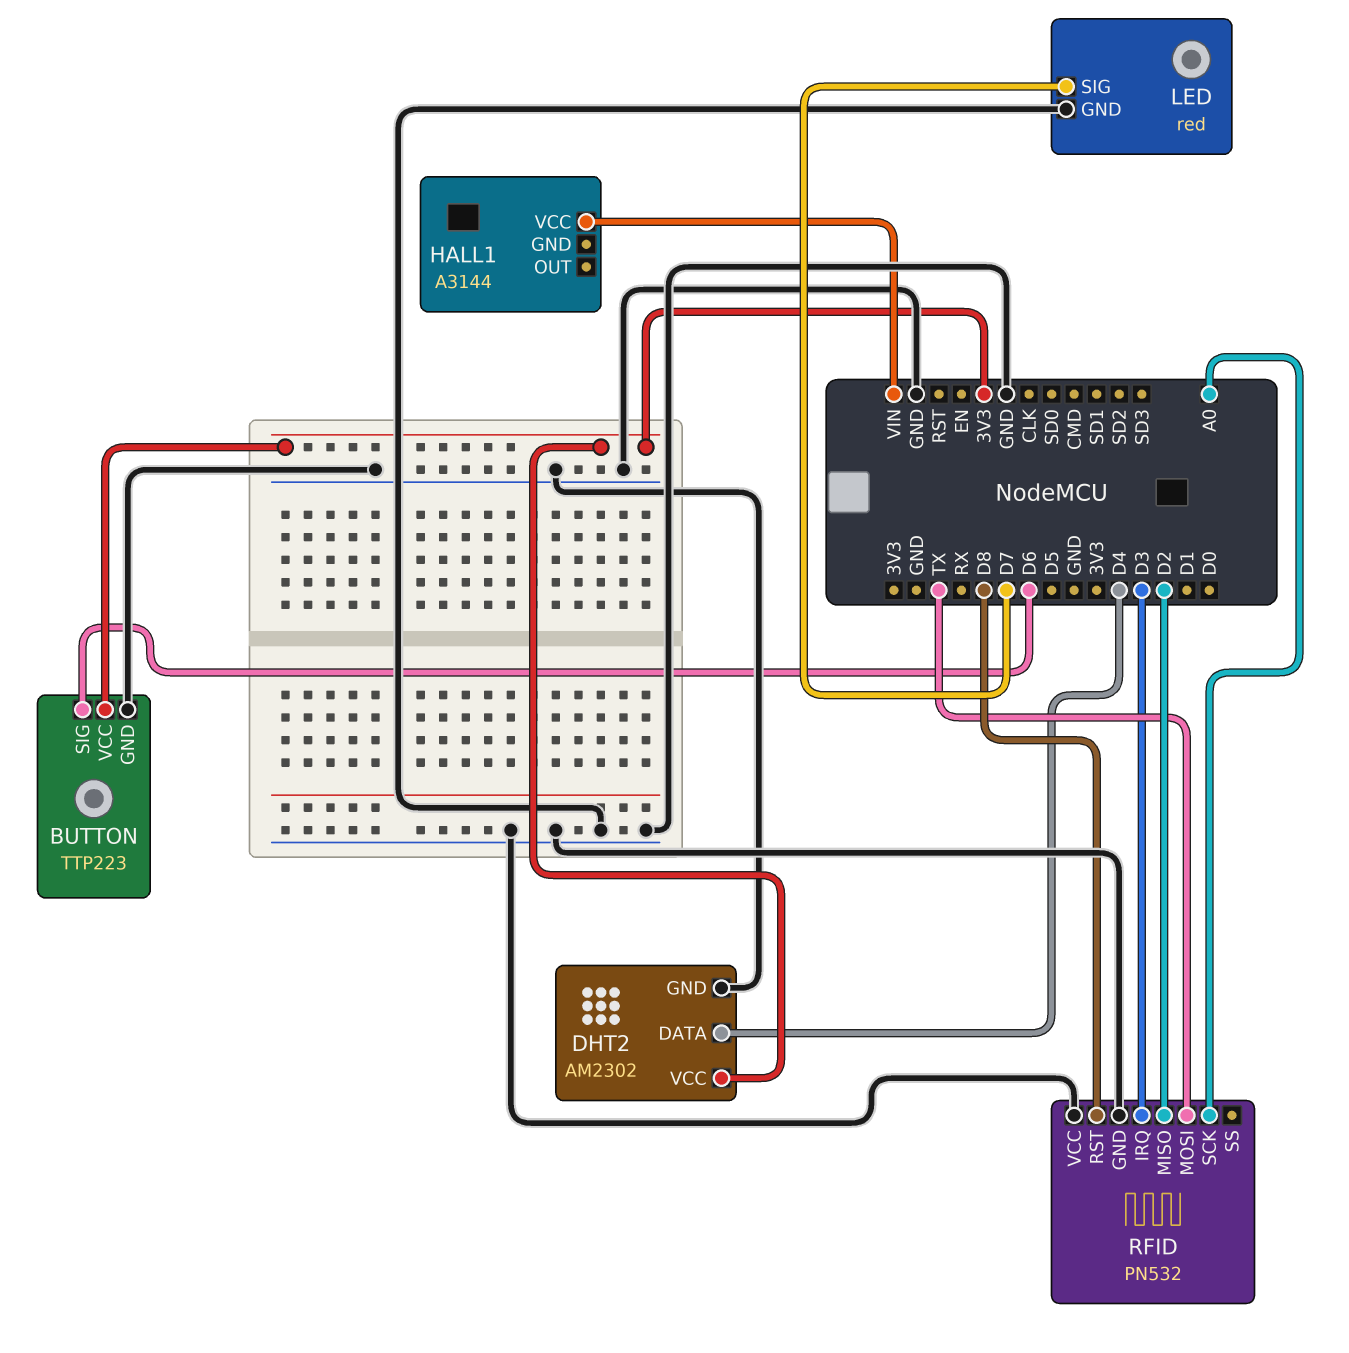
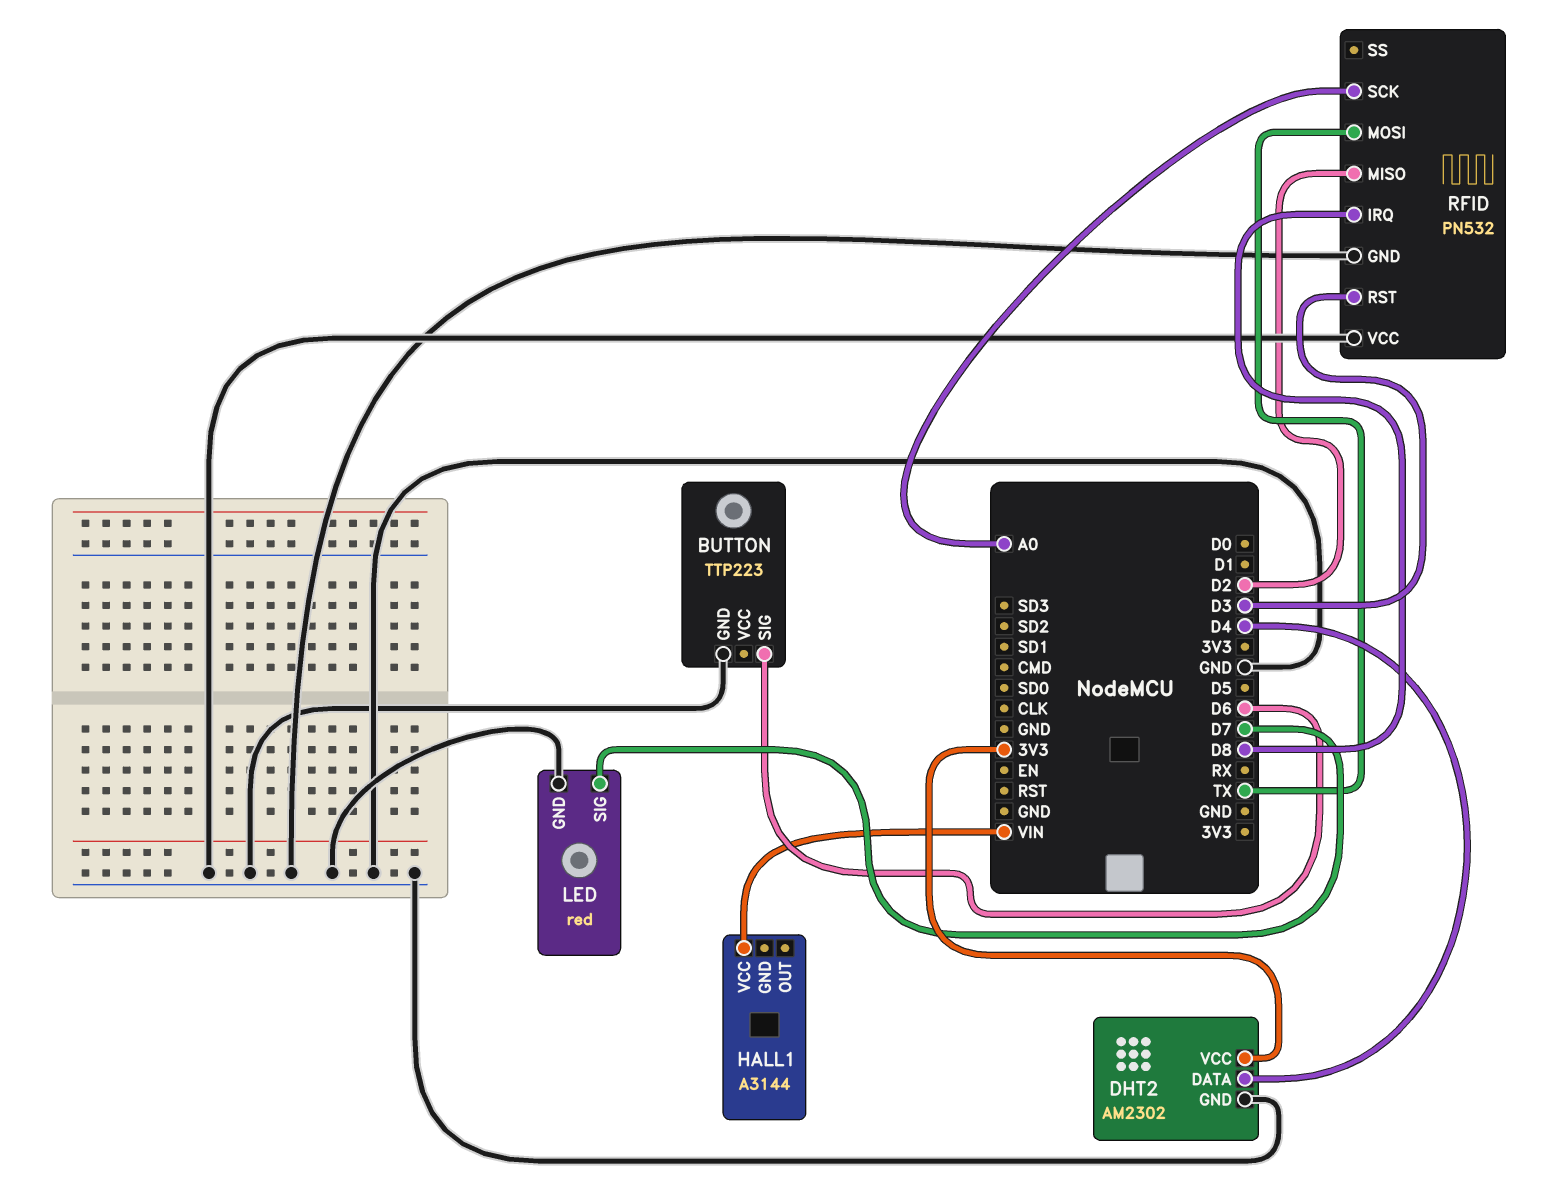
BUTTON pin VCC: 3V3 -> none
RFID pin IRQ: D3 -> D8
RFID pin RST: D8 -> D3

